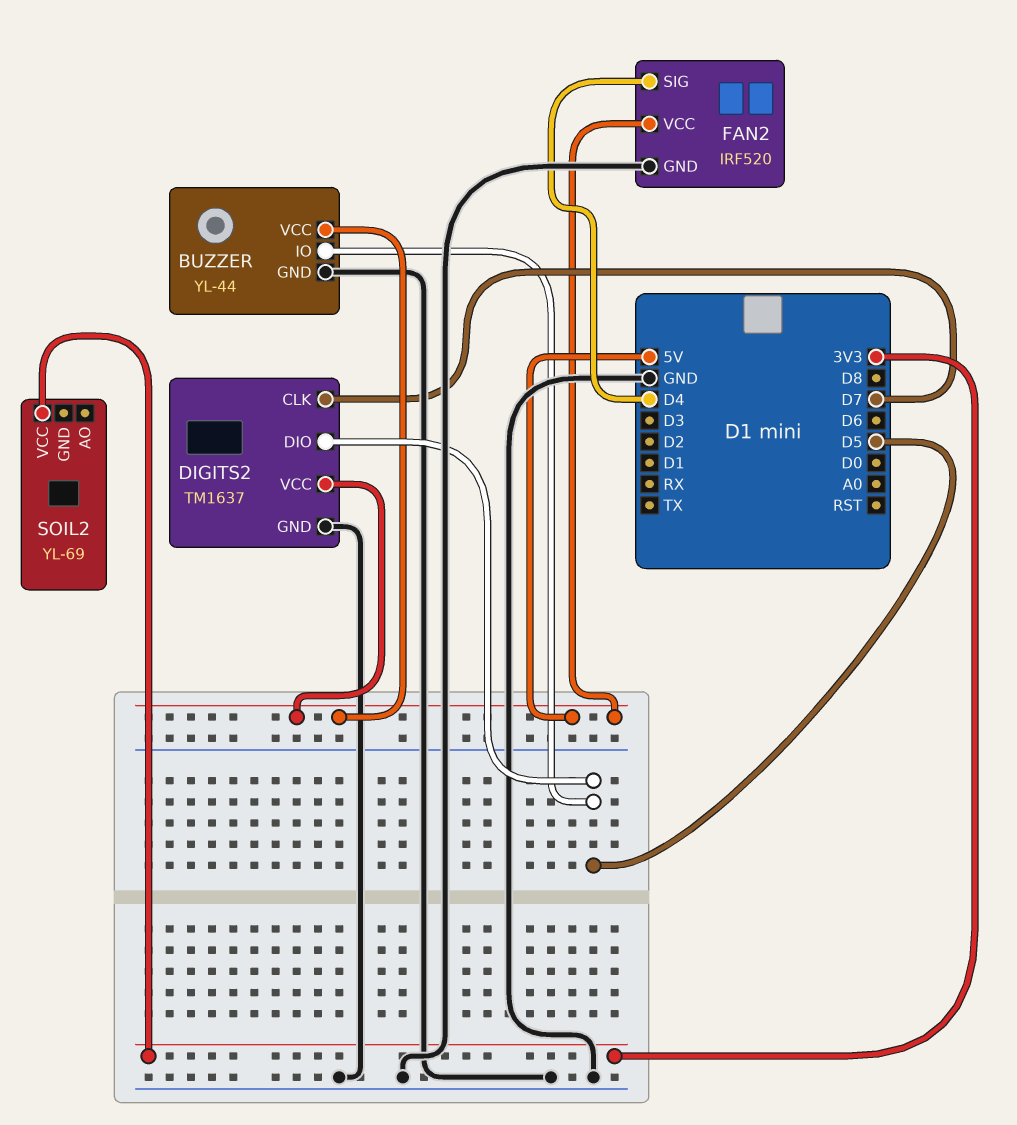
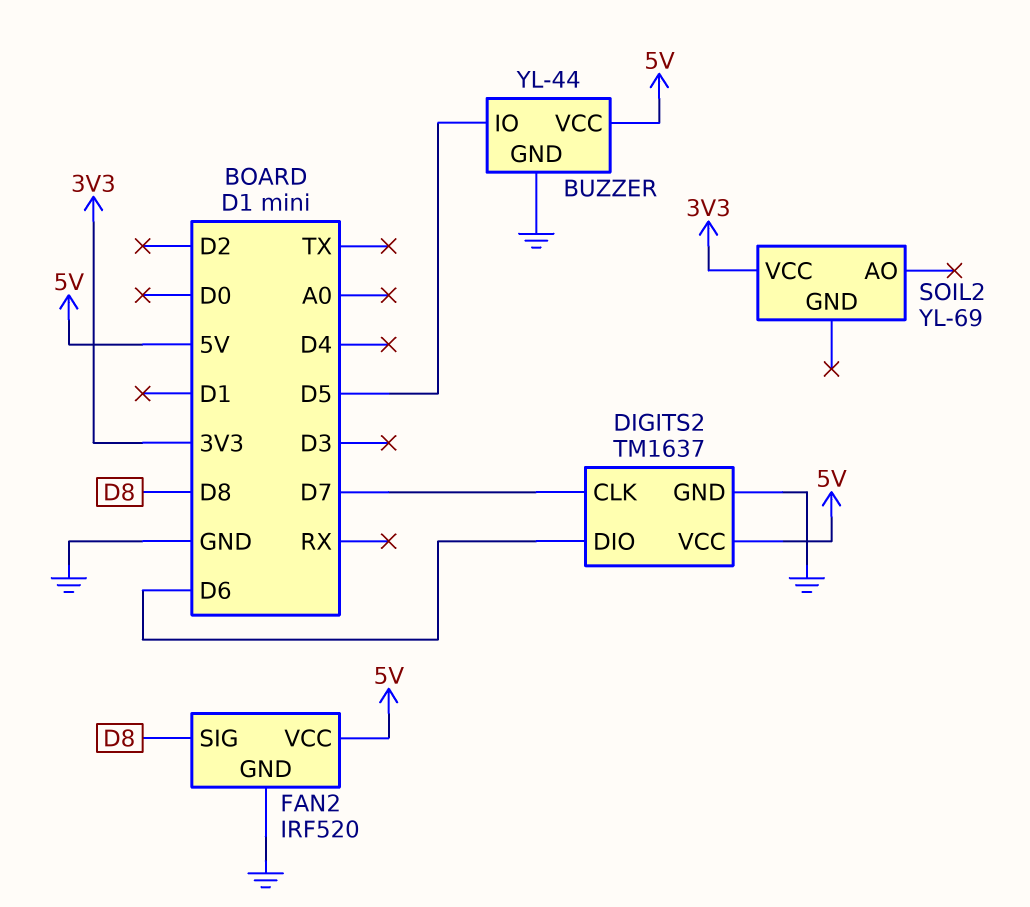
DIGITS2 pin DIO: D5 -> D6
FAN2 pin SIG: D4 -> D8

